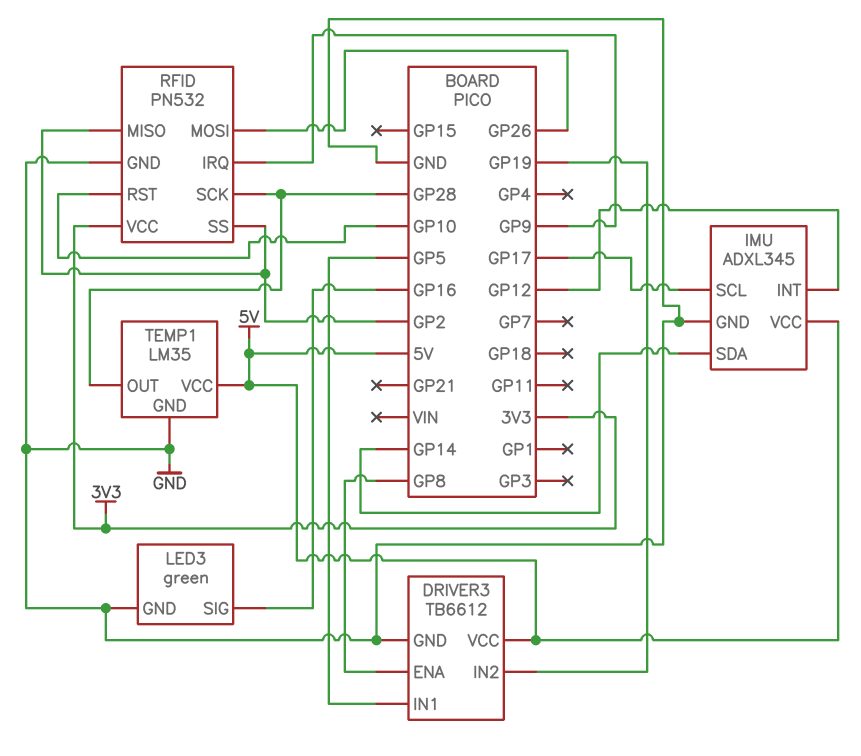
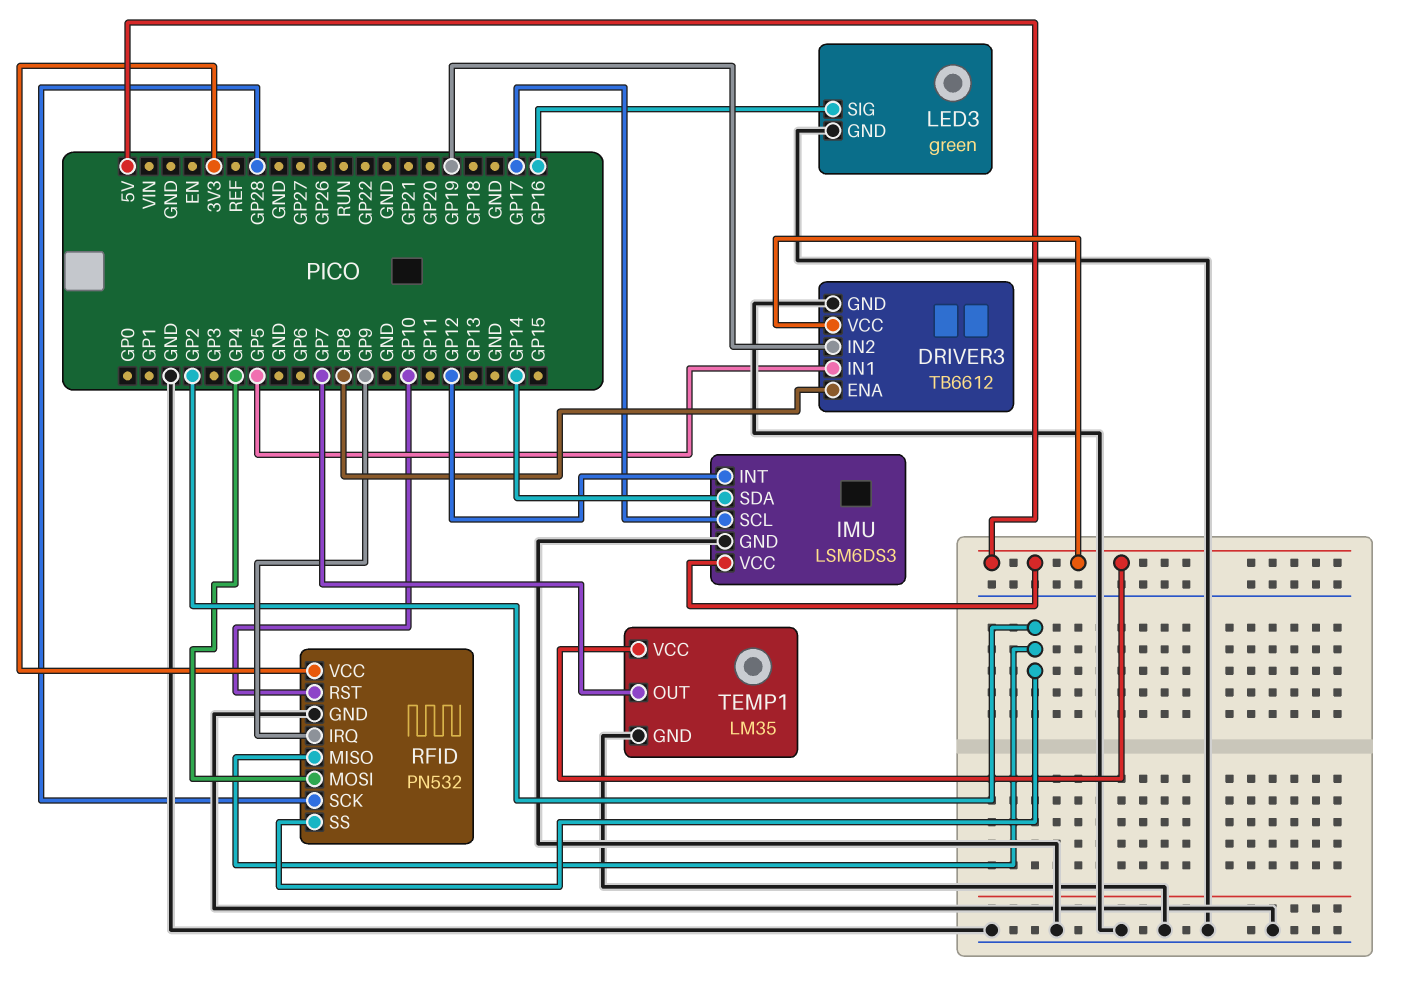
IMU: ADXL345 -> LSM6DS3
RFID pin MOSI: GP26 -> GP4
TEMP1 pin OUT: GP28 -> GP7

